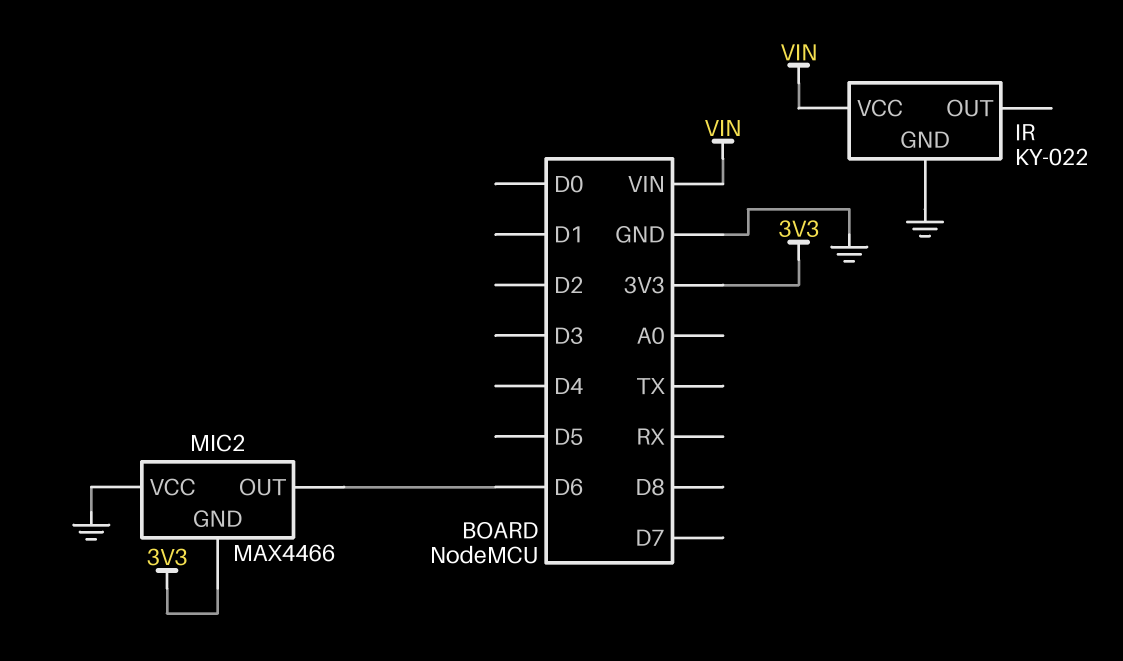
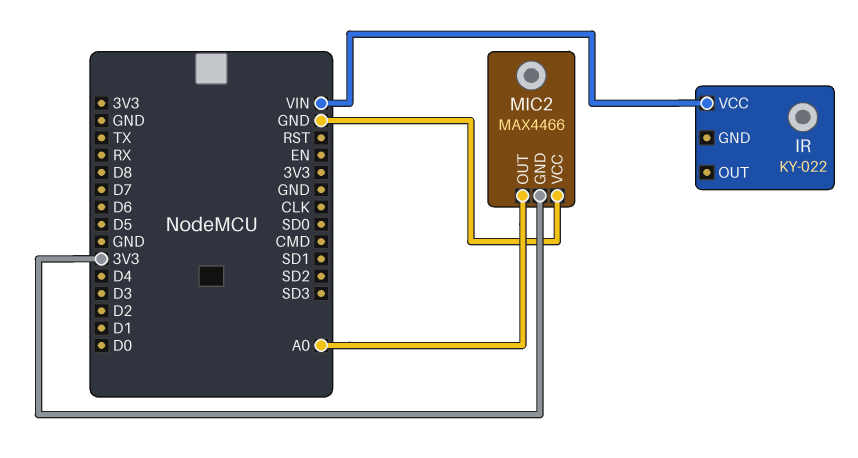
IR pin GND: GND -> none
MIC2 pin OUT: D6 -> A0

